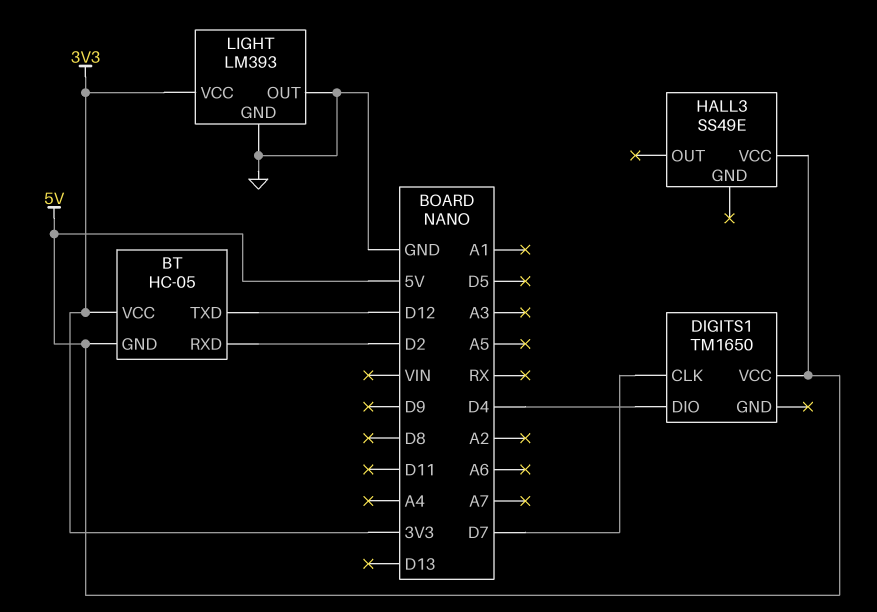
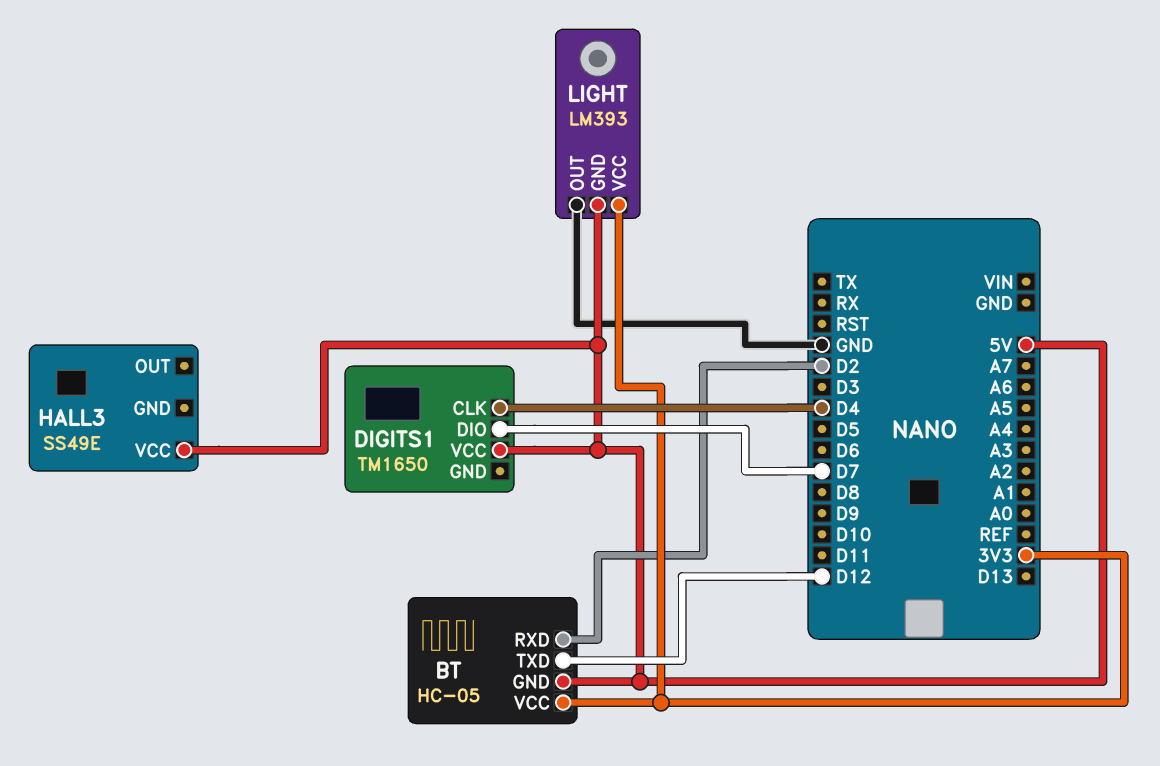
DIGITS1 pin CLK: D7 -> D4
DIGITS1 pin DIO: D4 -> D7
LIGHT pin GND: GND -> 5V

